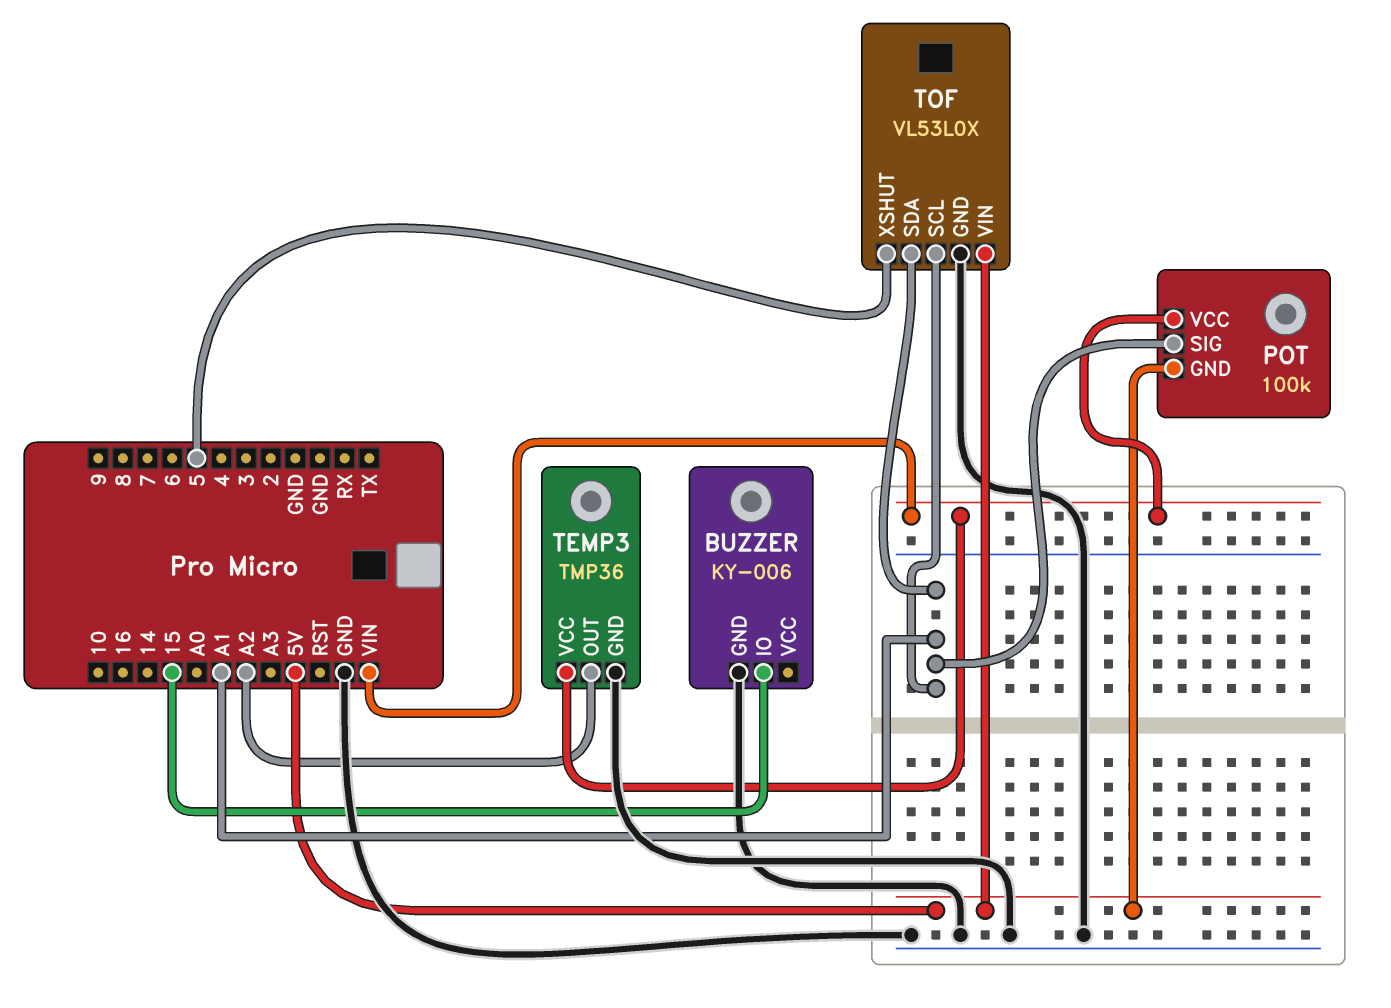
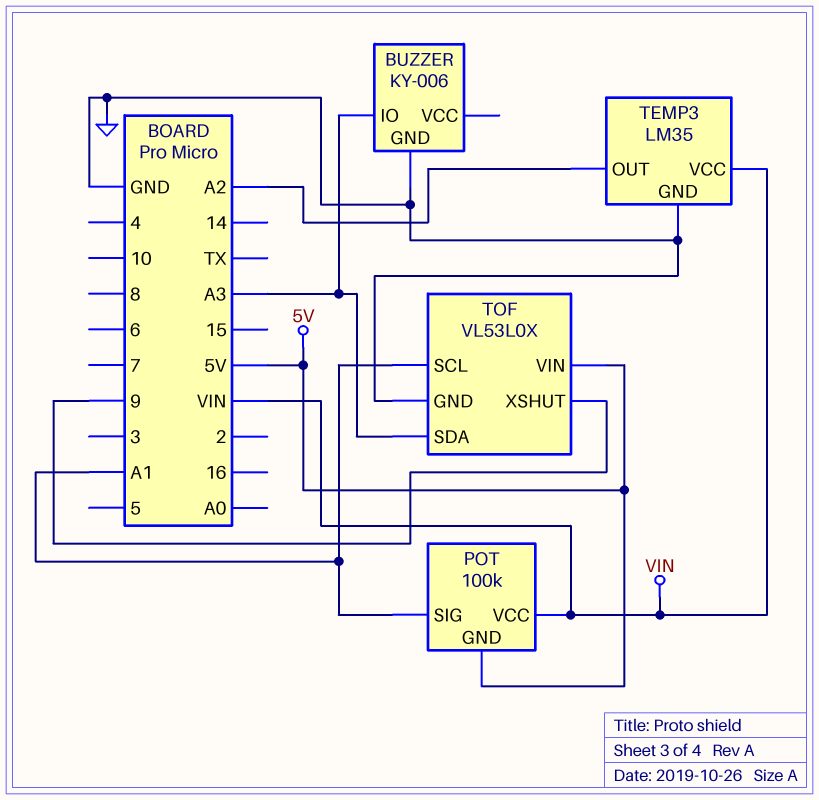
BUZZER pin IO: 15 -> A3
TEMP3: TMP36 -> LM35
TOF pin SDA: A1 -> A3
TOF pin XSHUT: 5 -> 9

